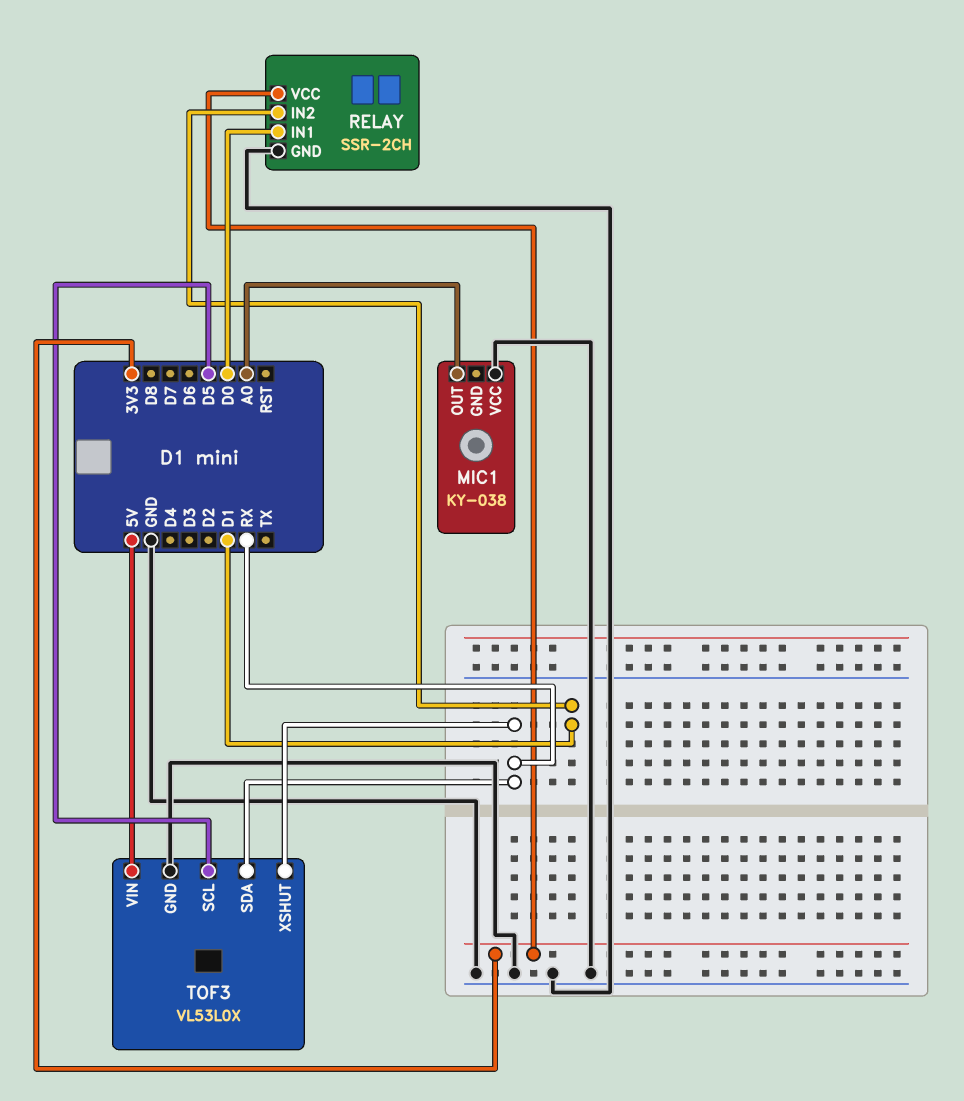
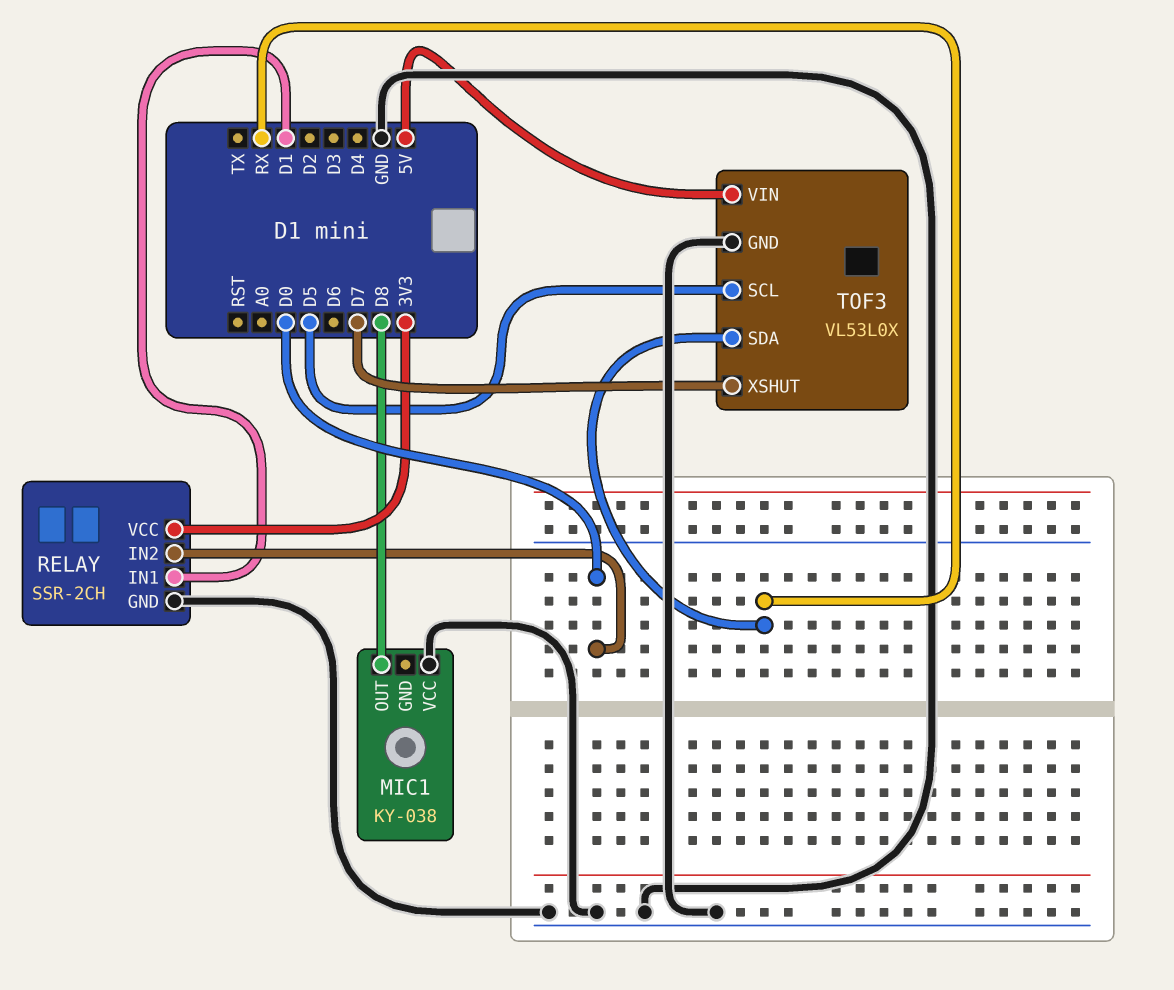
MIC1 pin OUT: A0 -> D8
RELAY pin IN1: D0 -> D1
RELAY pin IN2: D1 -> D0
TOF3 pin XSHUT: RX -> D7

